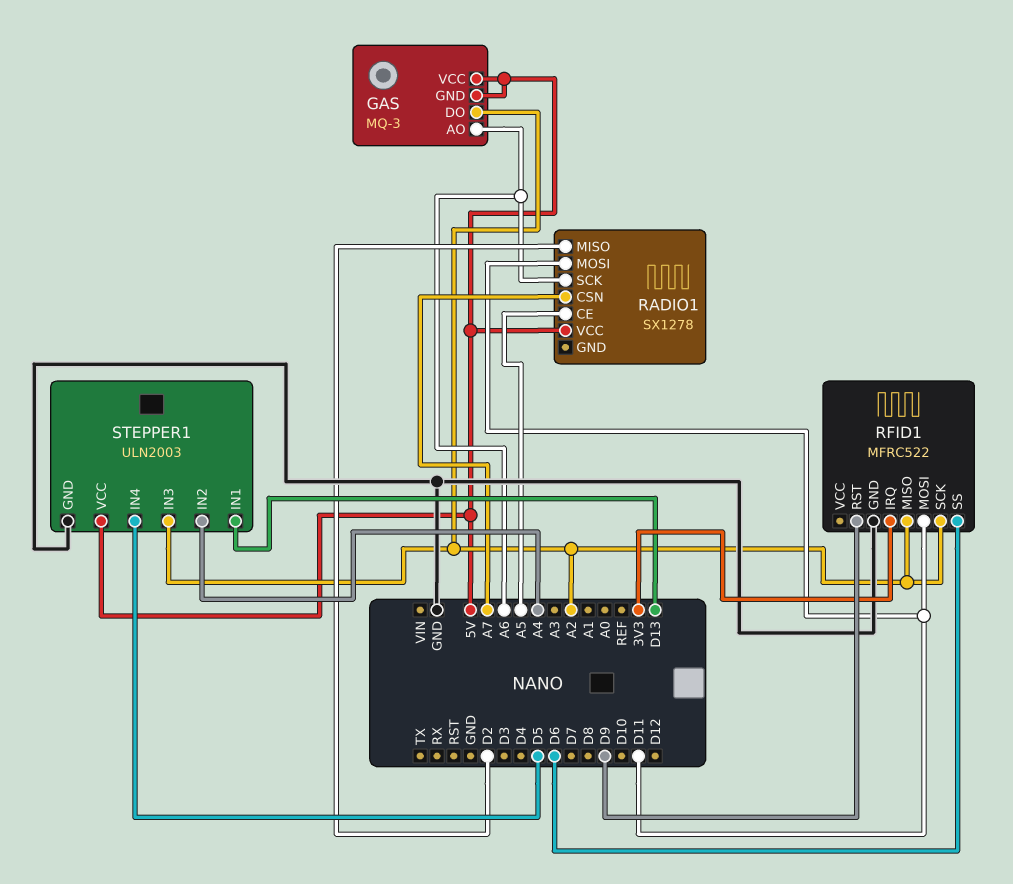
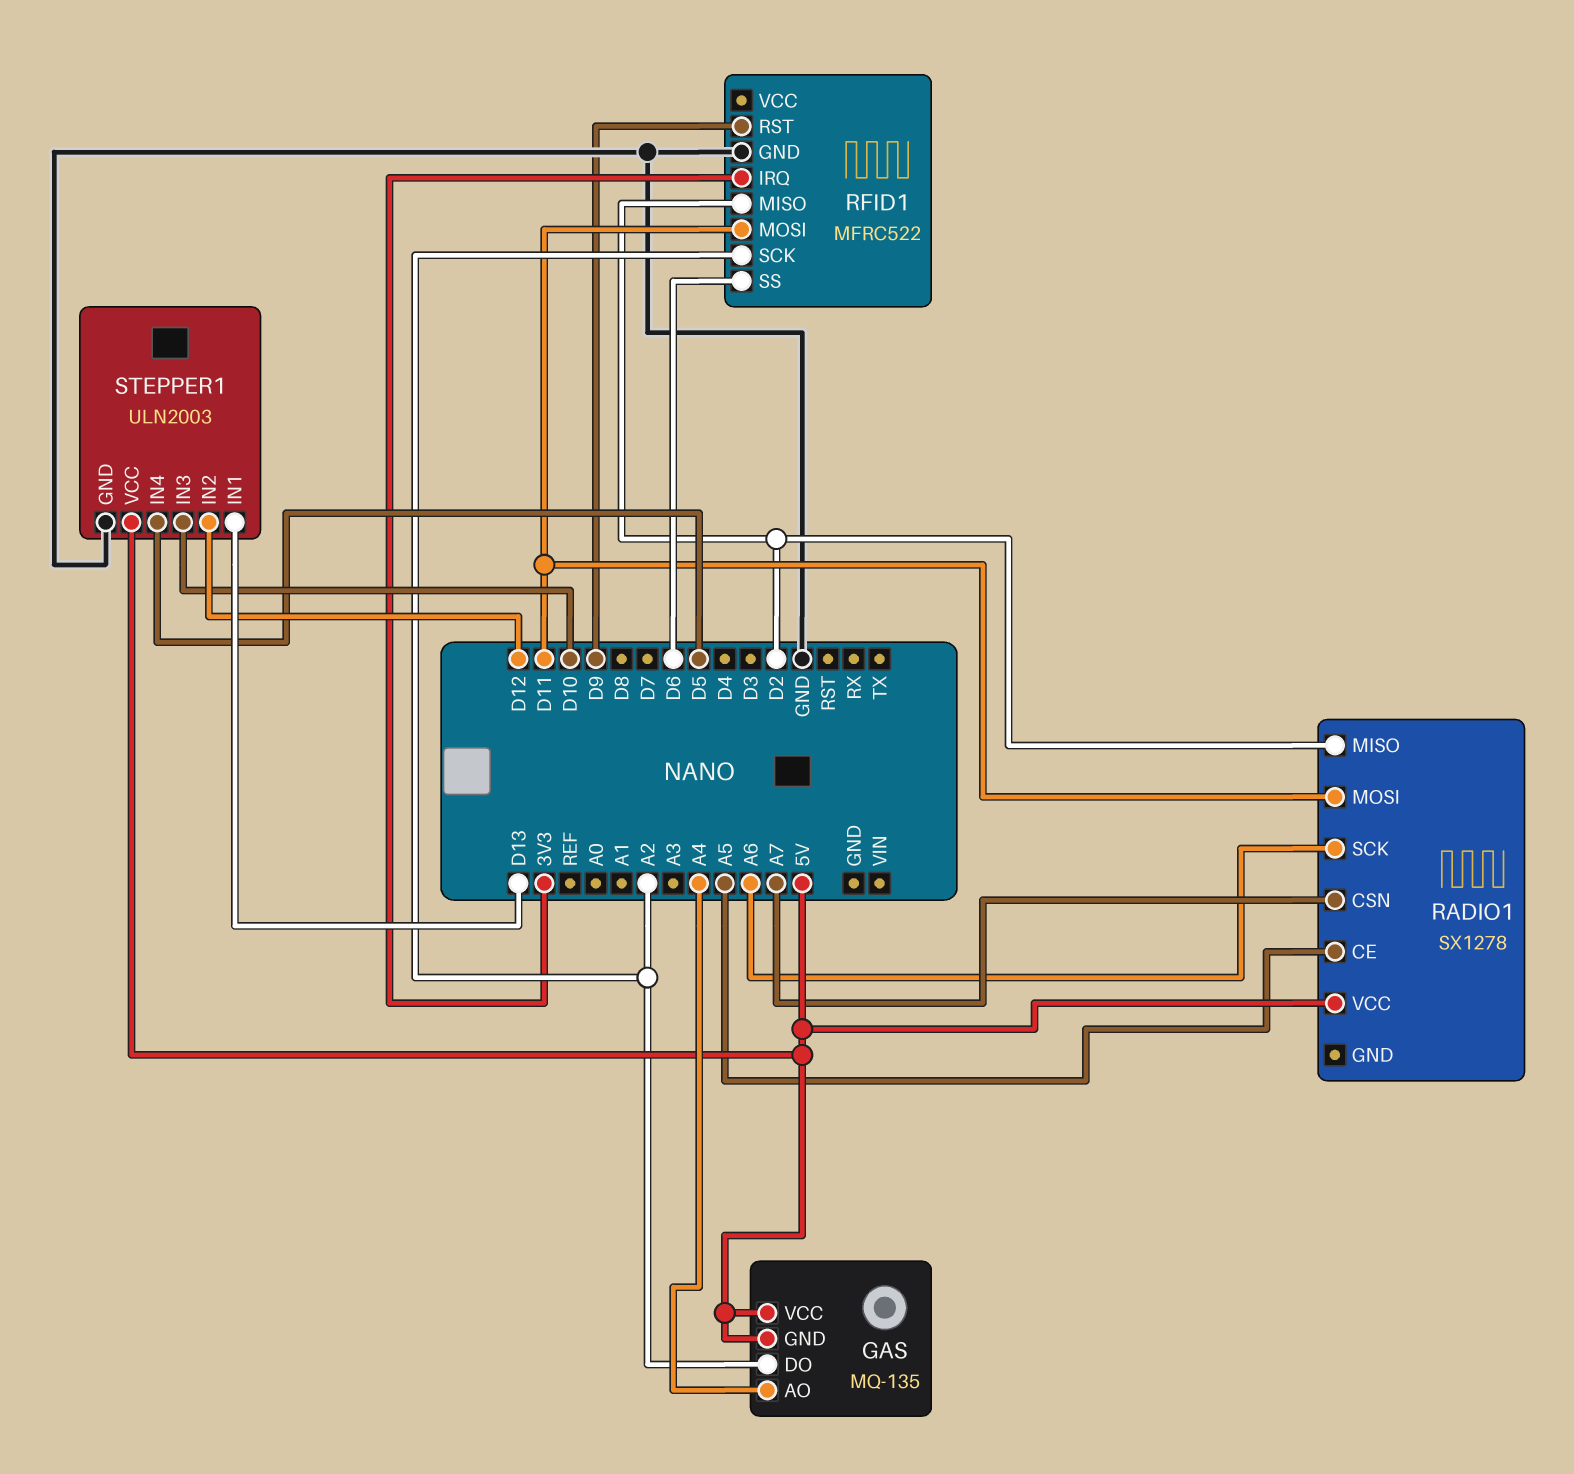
GAS: MQ-3 -> MQ-135
GAS pin AO: A6 -> A4
RFID1 pin MISO: A2 -> D2
STEPPER1 pin IN2: A4 -> D12
STEPPER1 pin IN3: A2 -> D10

